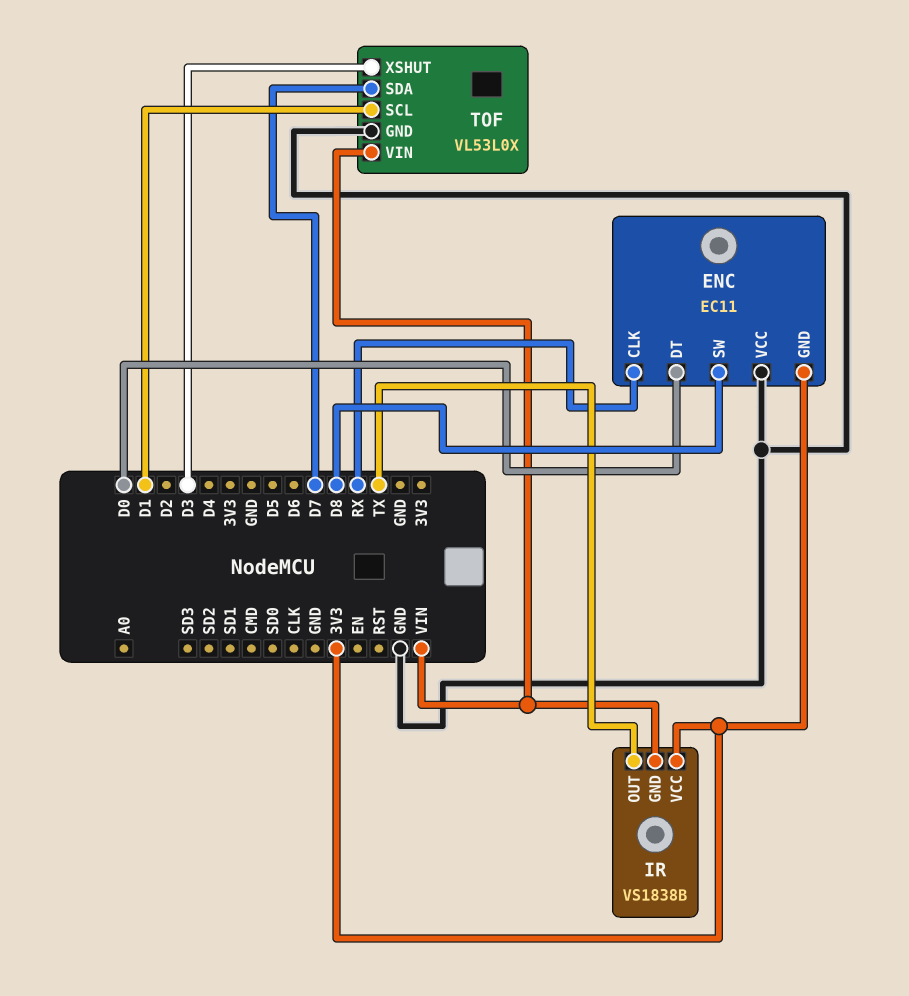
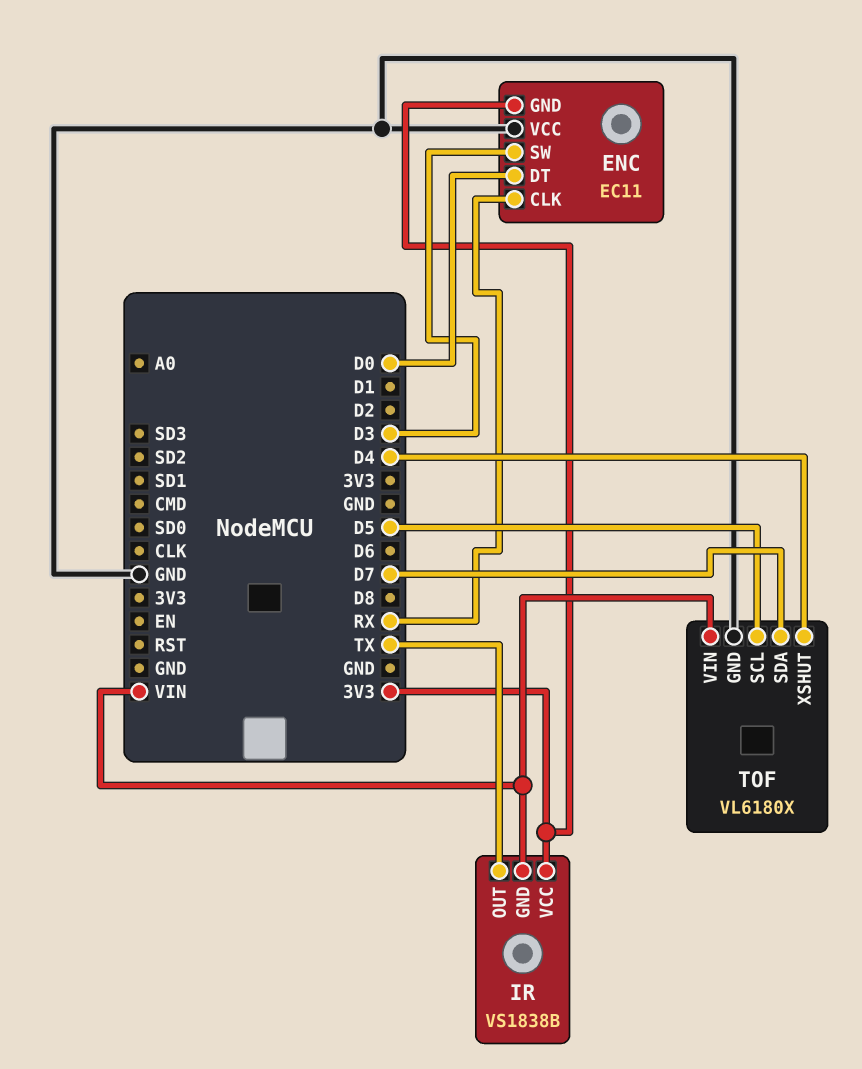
ENC pin SW: D8 -> D3
TOF: VL53L0X -> VL6180X
TOF pin SCL: D1 -> D5
TOF pin XSHUT: D3 -> D4

